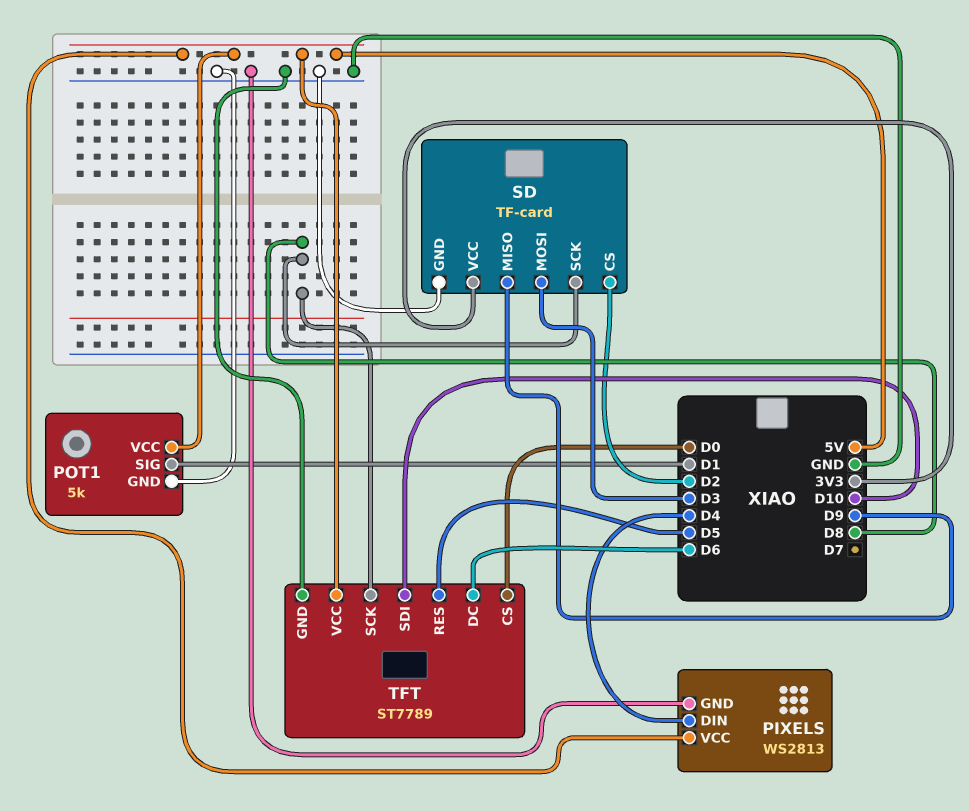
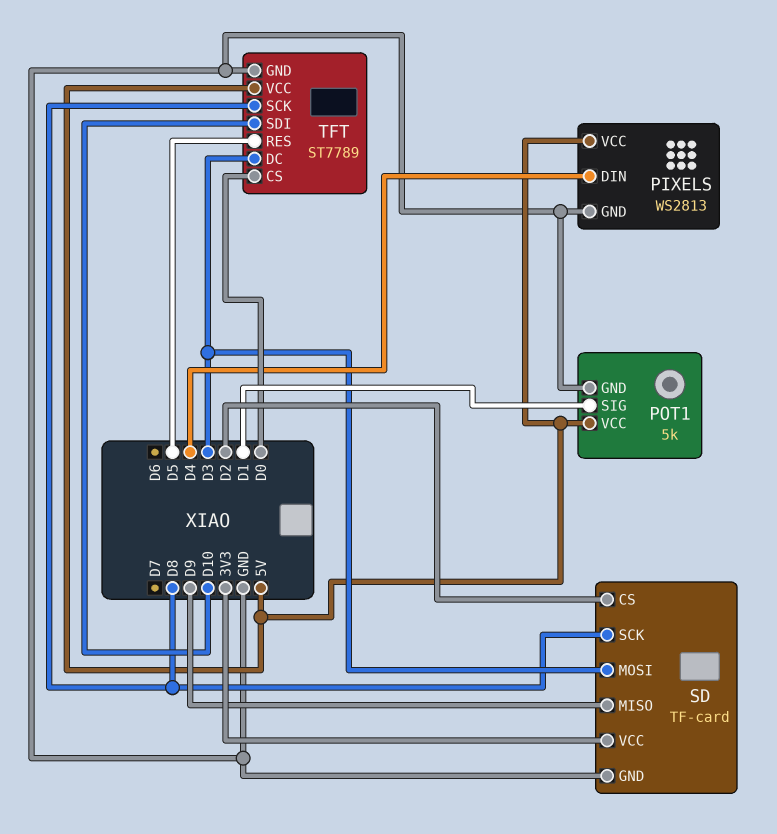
TFT pin DC: D6 -> D3

